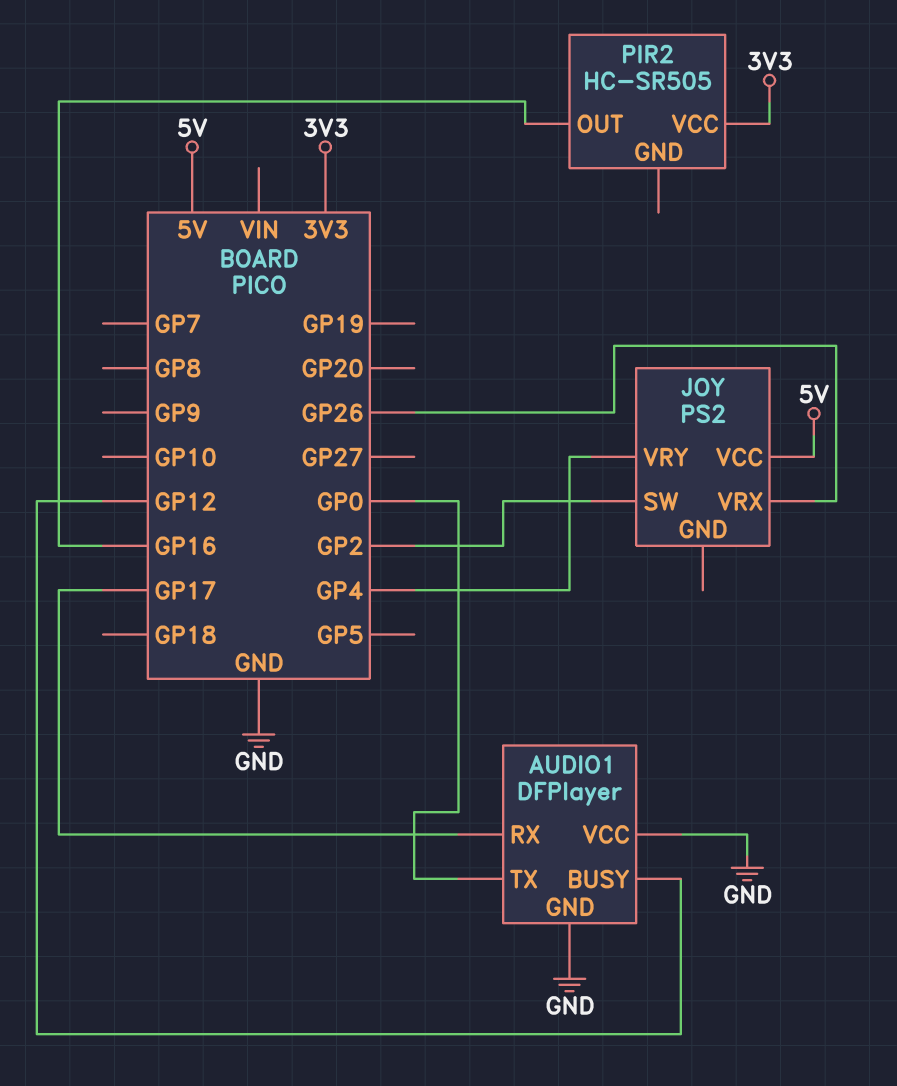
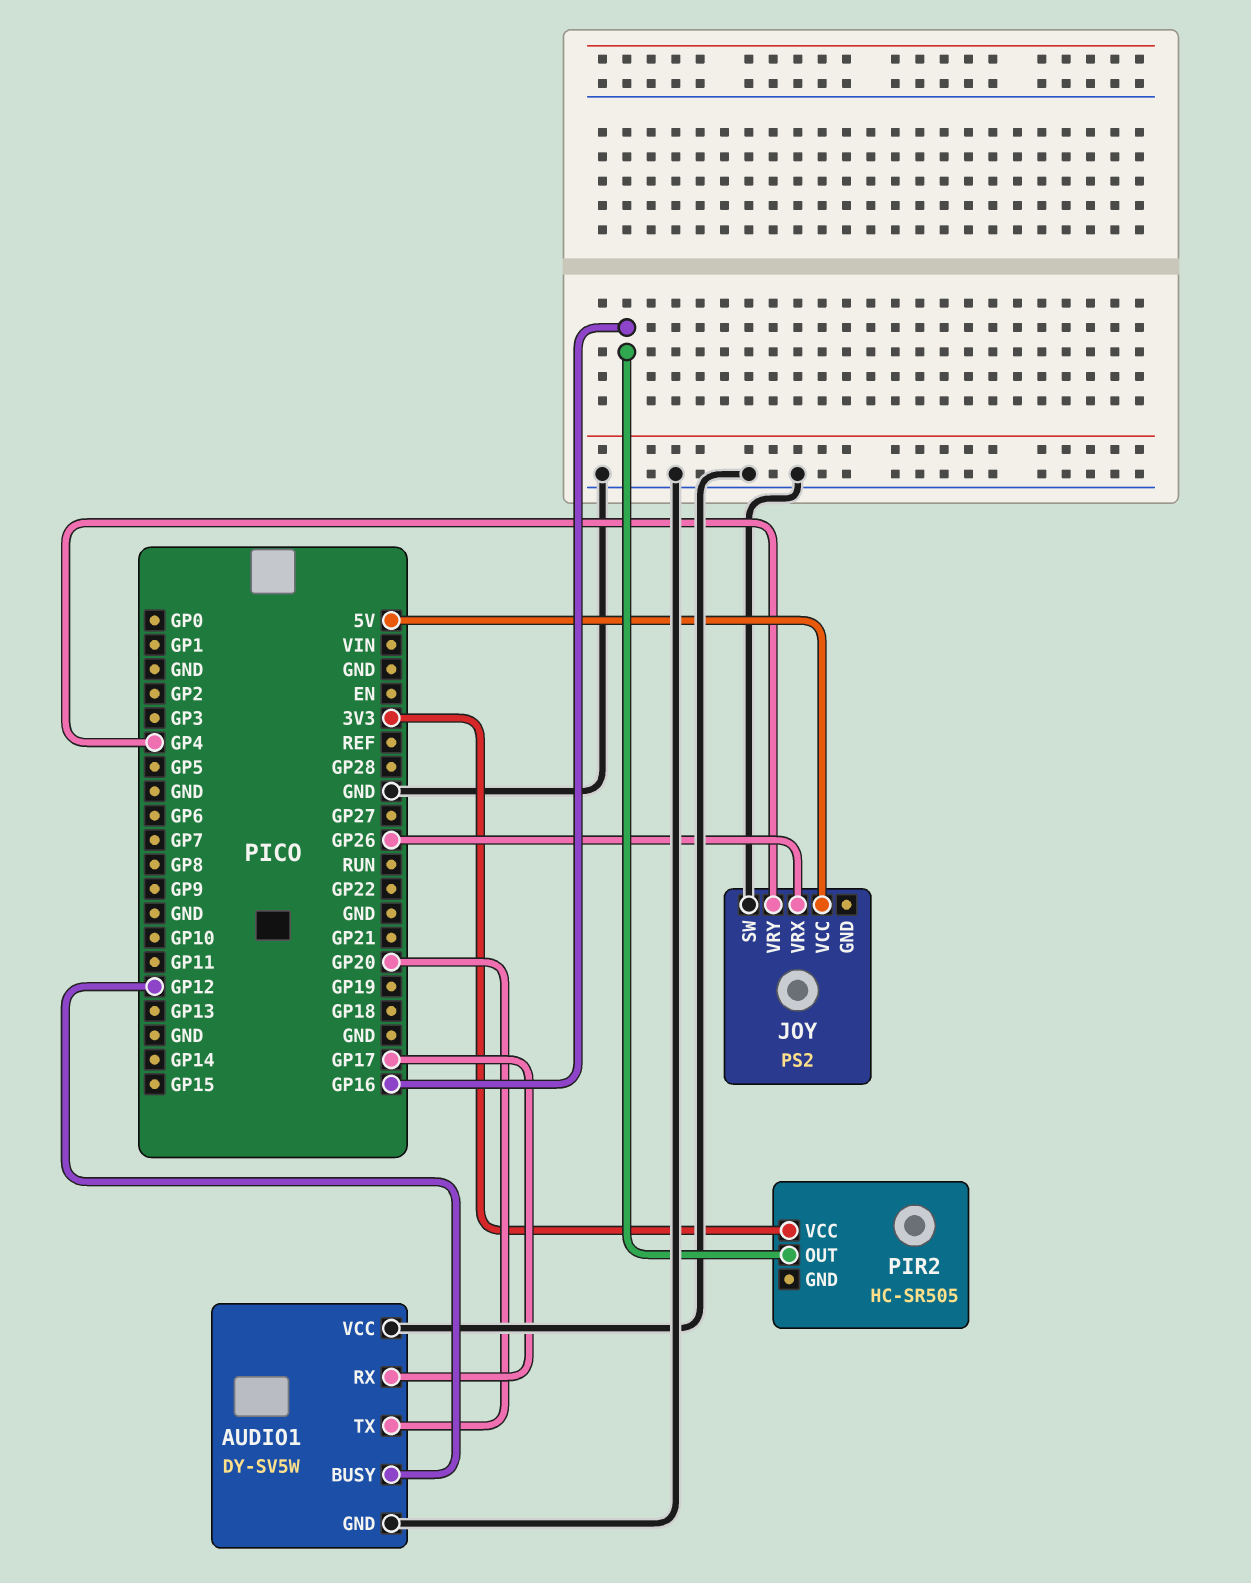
AUDIO1: DFPlayer -> DY-SV5W
AUDIO1 pin TX: GP0 -> GP20
JOY pin SW: GP2 -> GND

